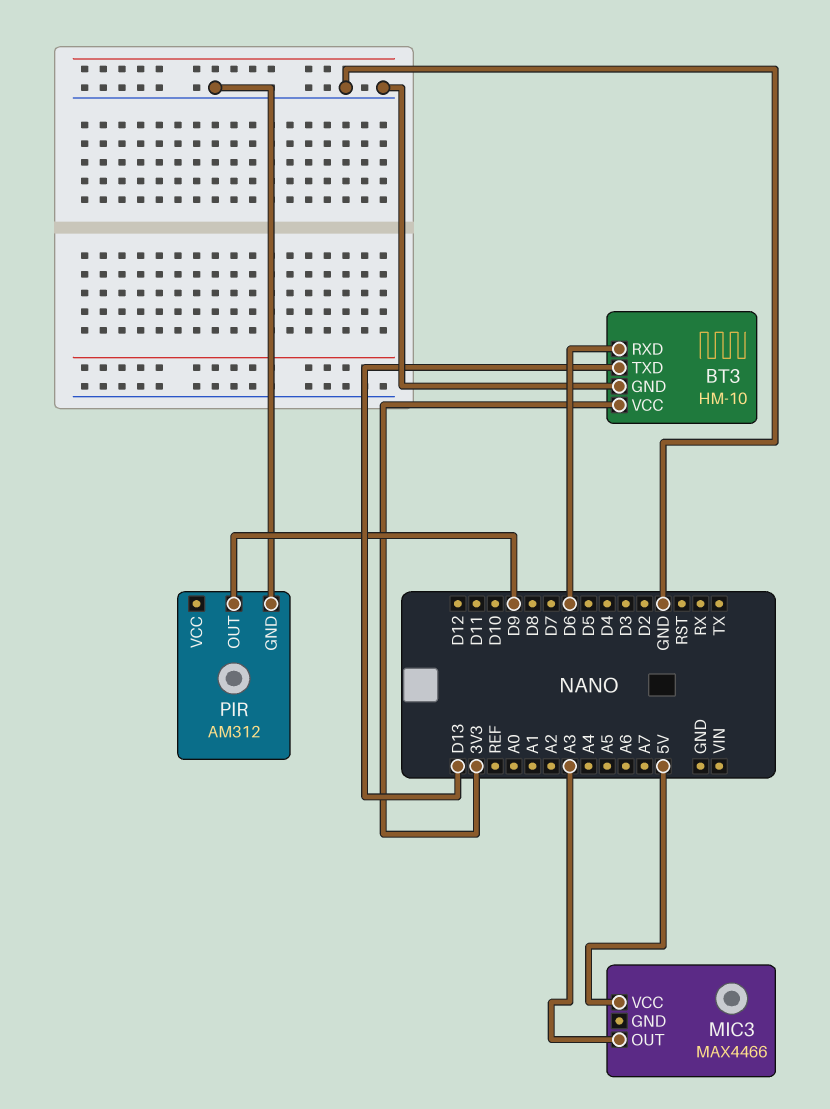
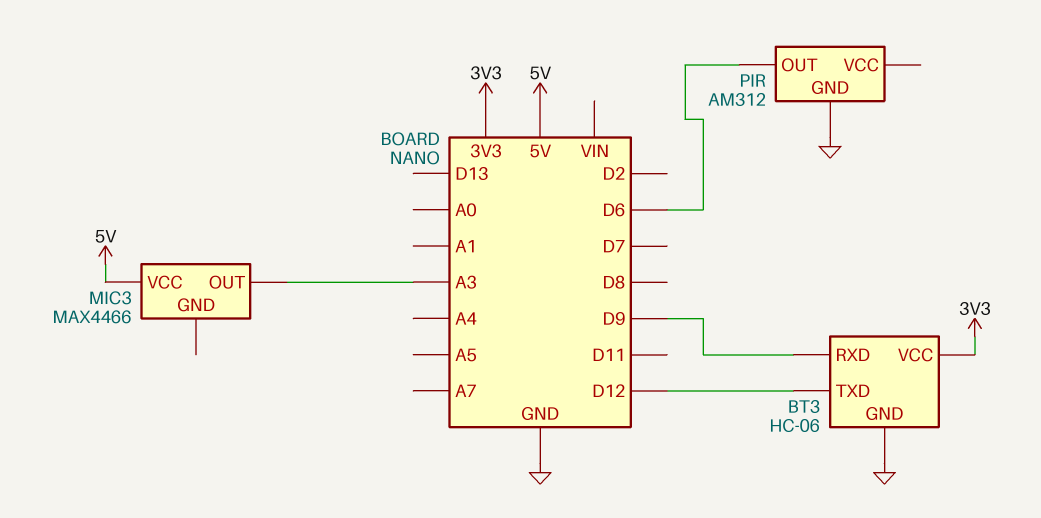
BT3: HM-10 -> HC-06
BT3 pin RXD: D6 -> D9
BT3 pin TXD: D13 -> D12
PIR pin OUT: D9 -> D6

